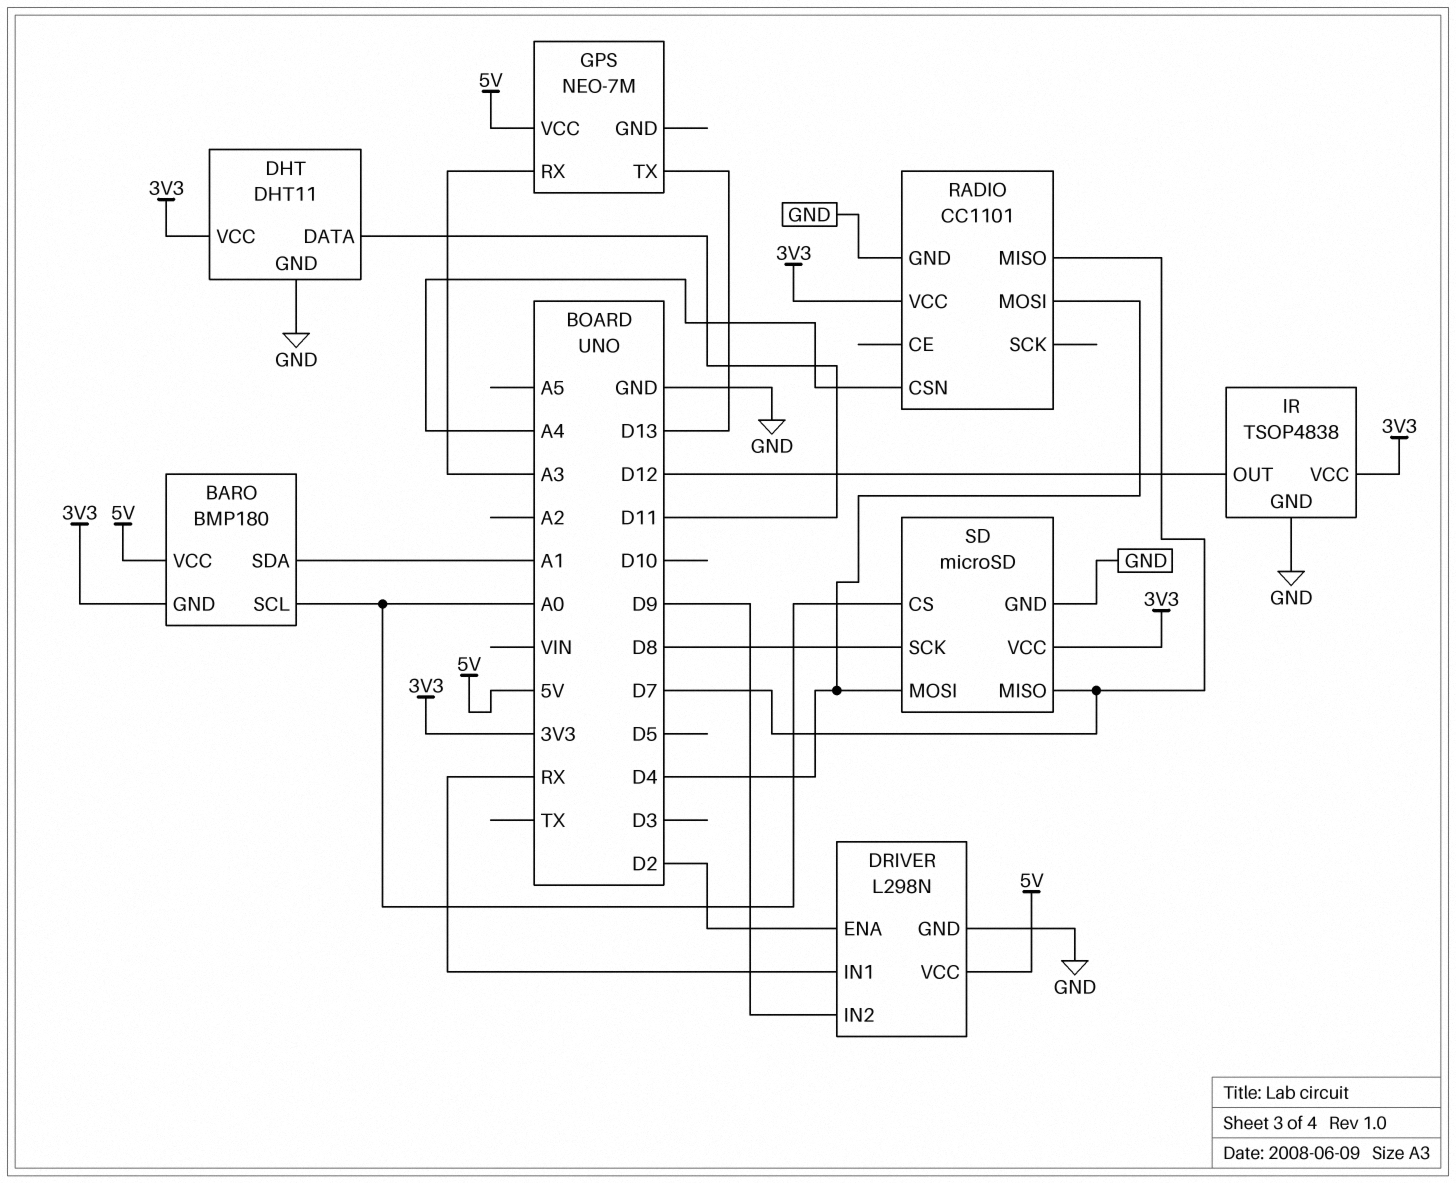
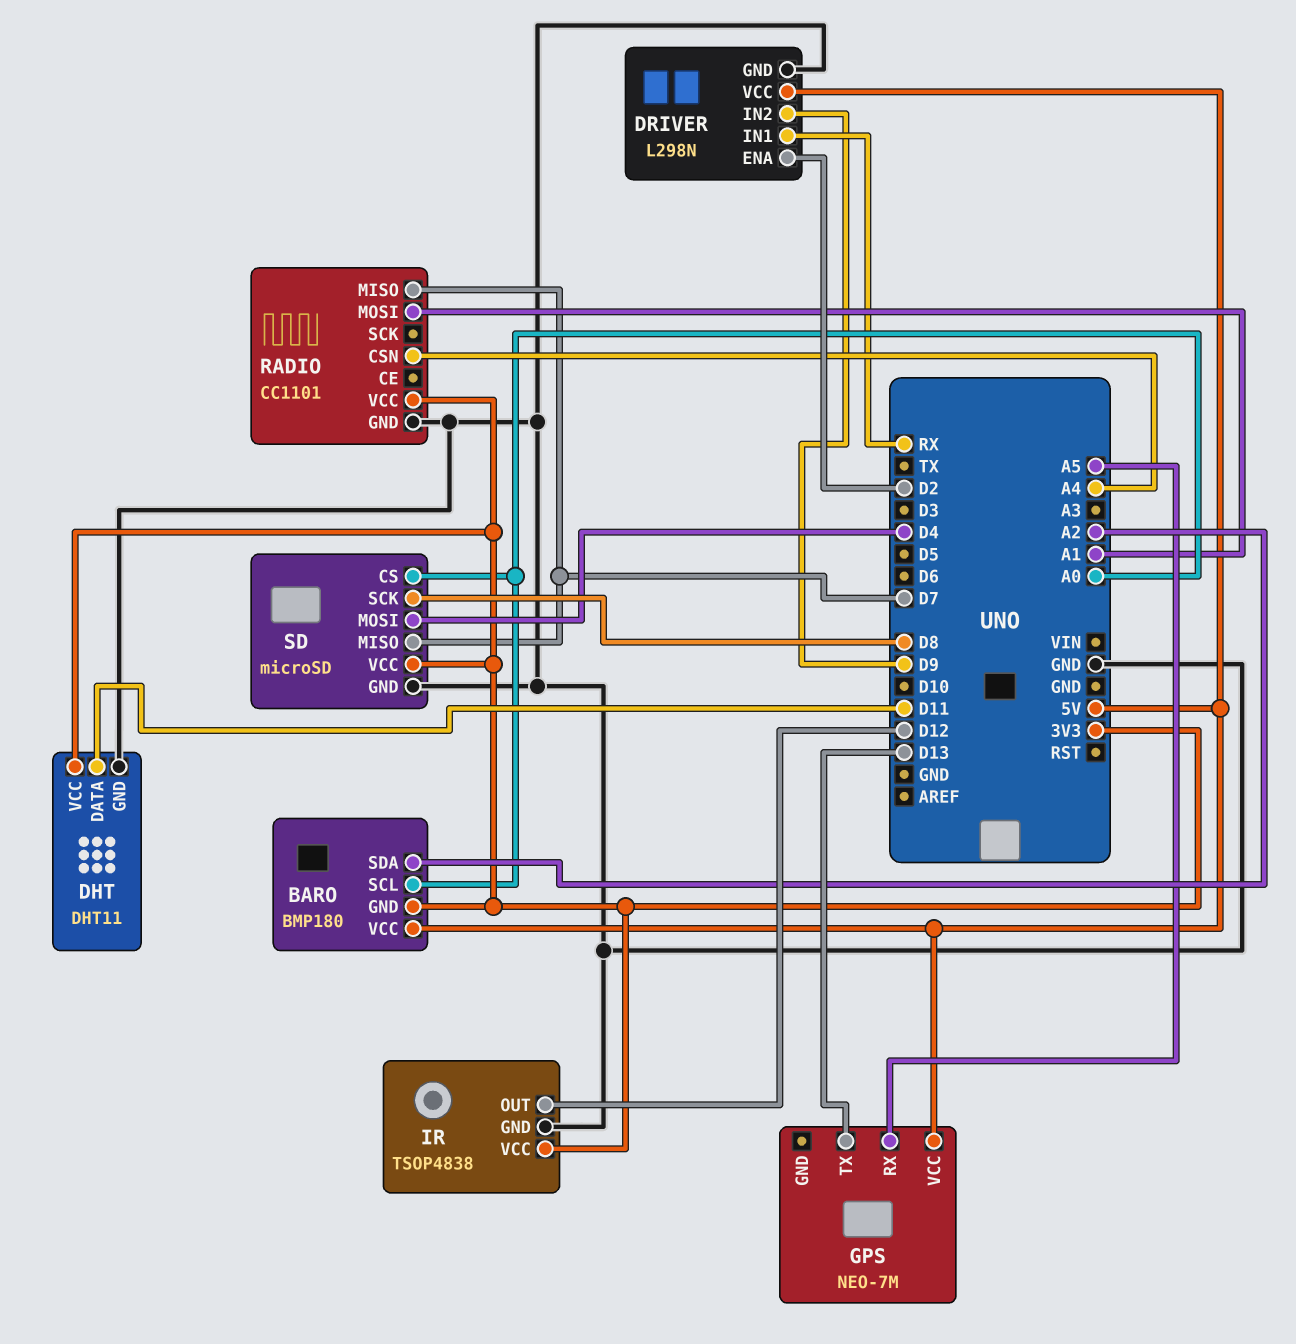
BARO pin SDA: A1 -> A2
GPS pin RX: A3 -> A5
RADIO pin MOSI: D4 -> A1

